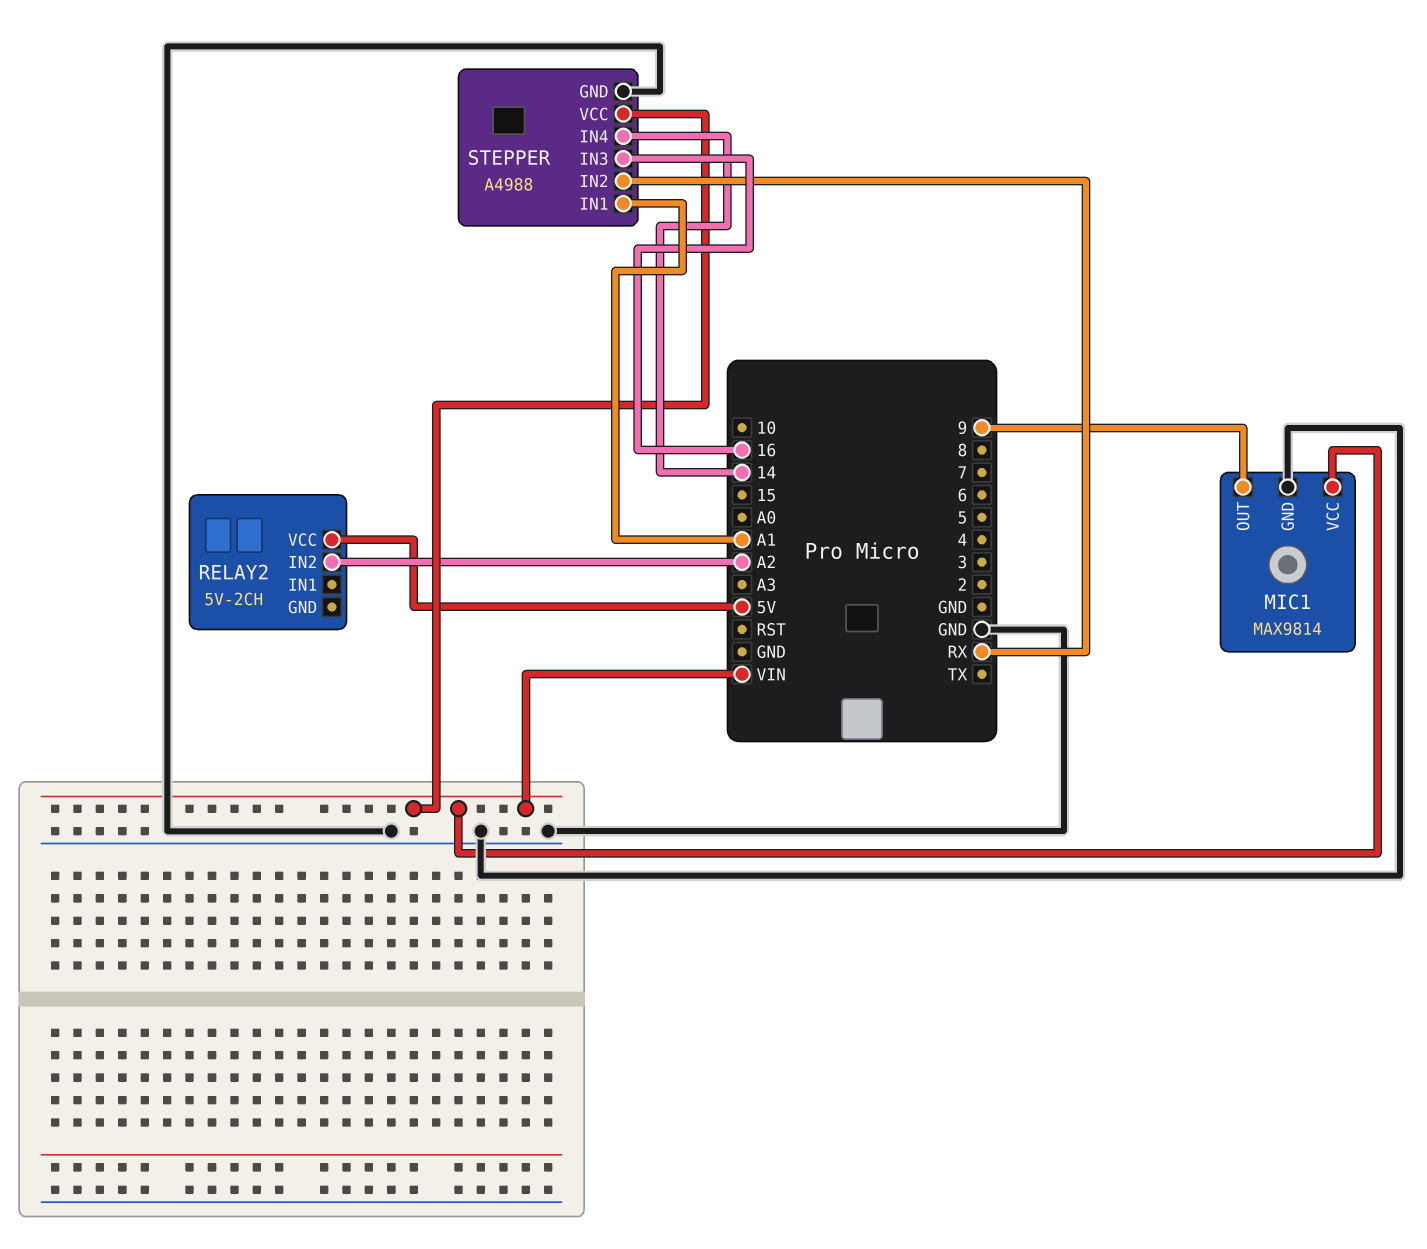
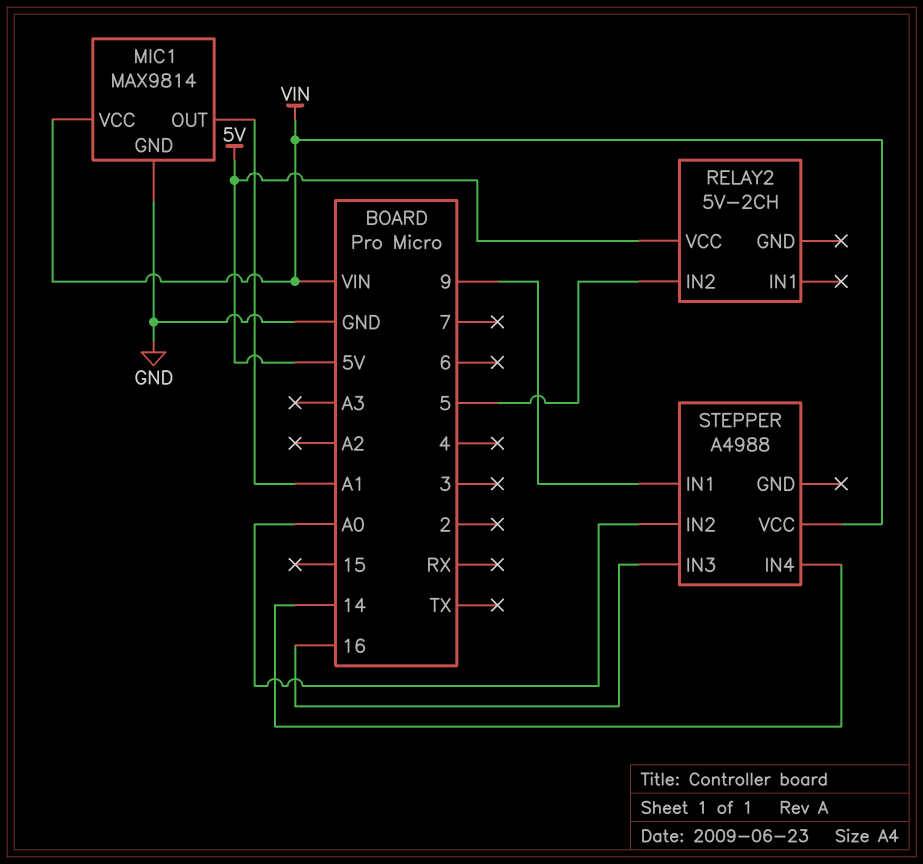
MIC1 pin OUT: 9 -> A1
RELAY2 pin IN2: A2 -> 5
STEPPER pin GND: GND -> none
STEPPER pin IN1: A1 -> 9
STEPPER pin IN2: RX -> A0

